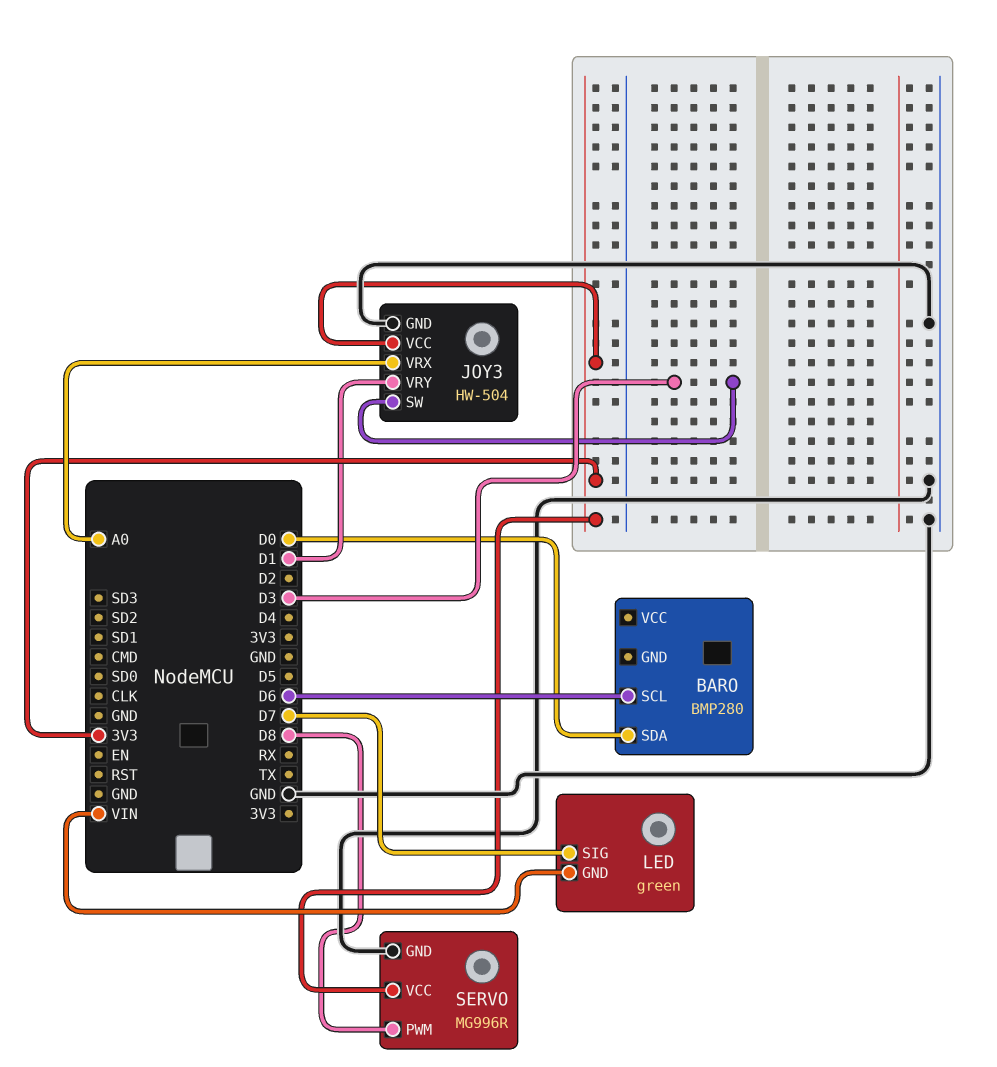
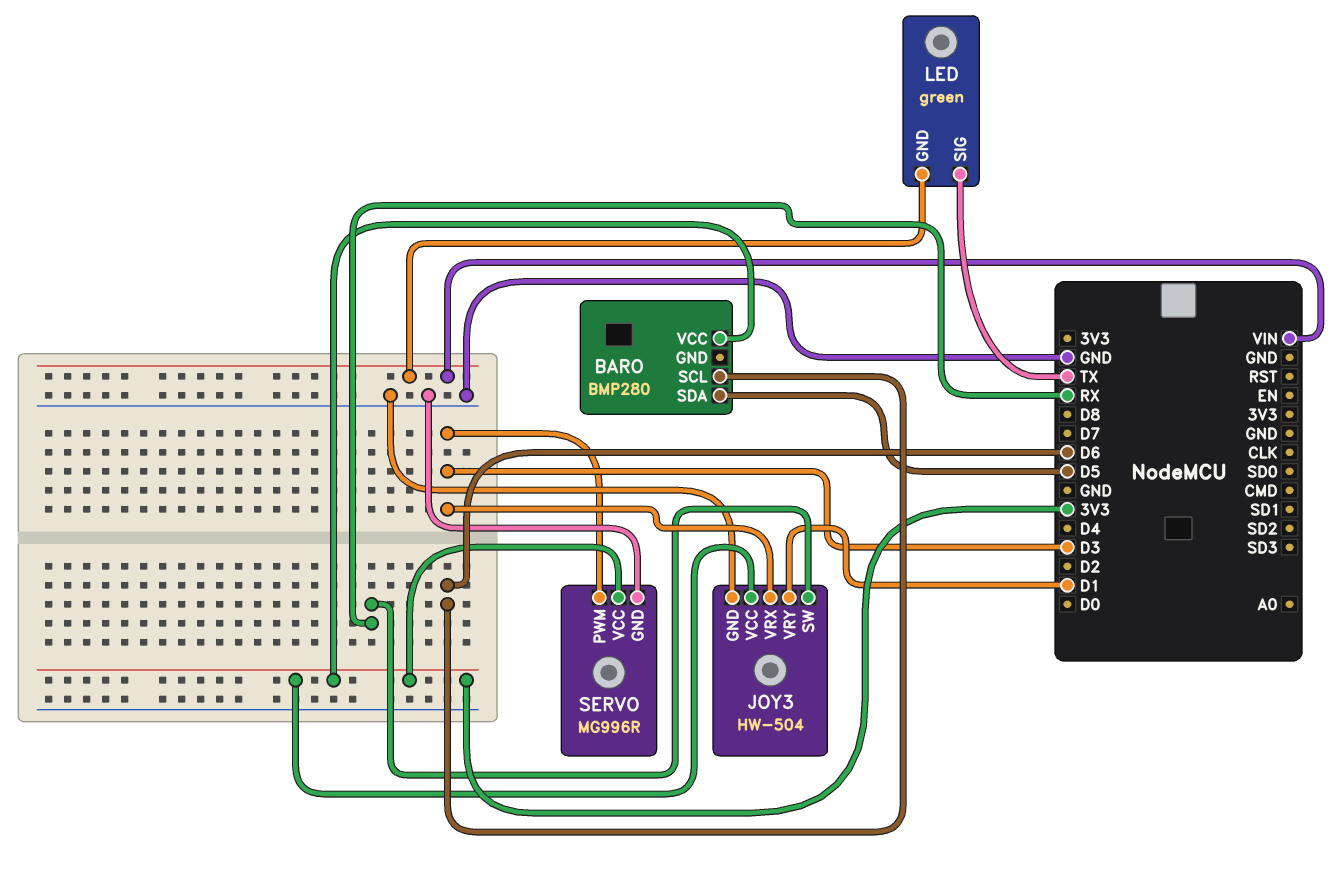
BARO pin SDA: D0 -> D5
BARO pin VCC: none -> 3V3
JOY3 pin SW: D3 -> RX
JOY3 pin VRX: A0 -> D3
LED pin SIG: D7 -> TX
SERVO pin PWM: D8 -> D3

